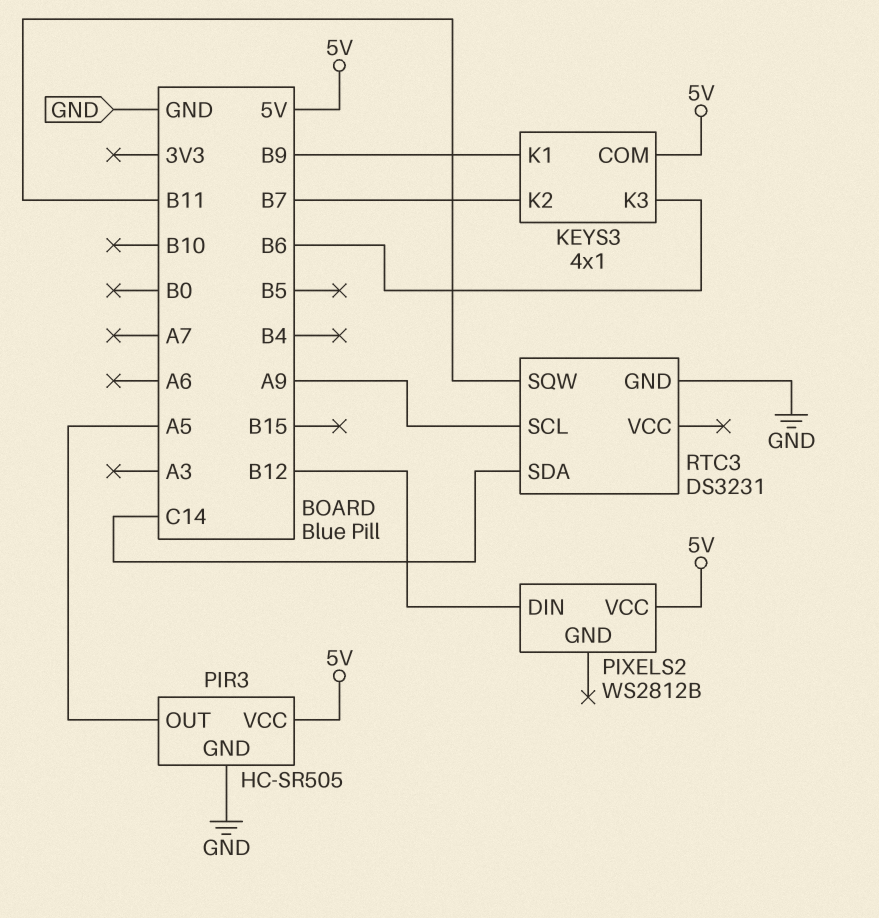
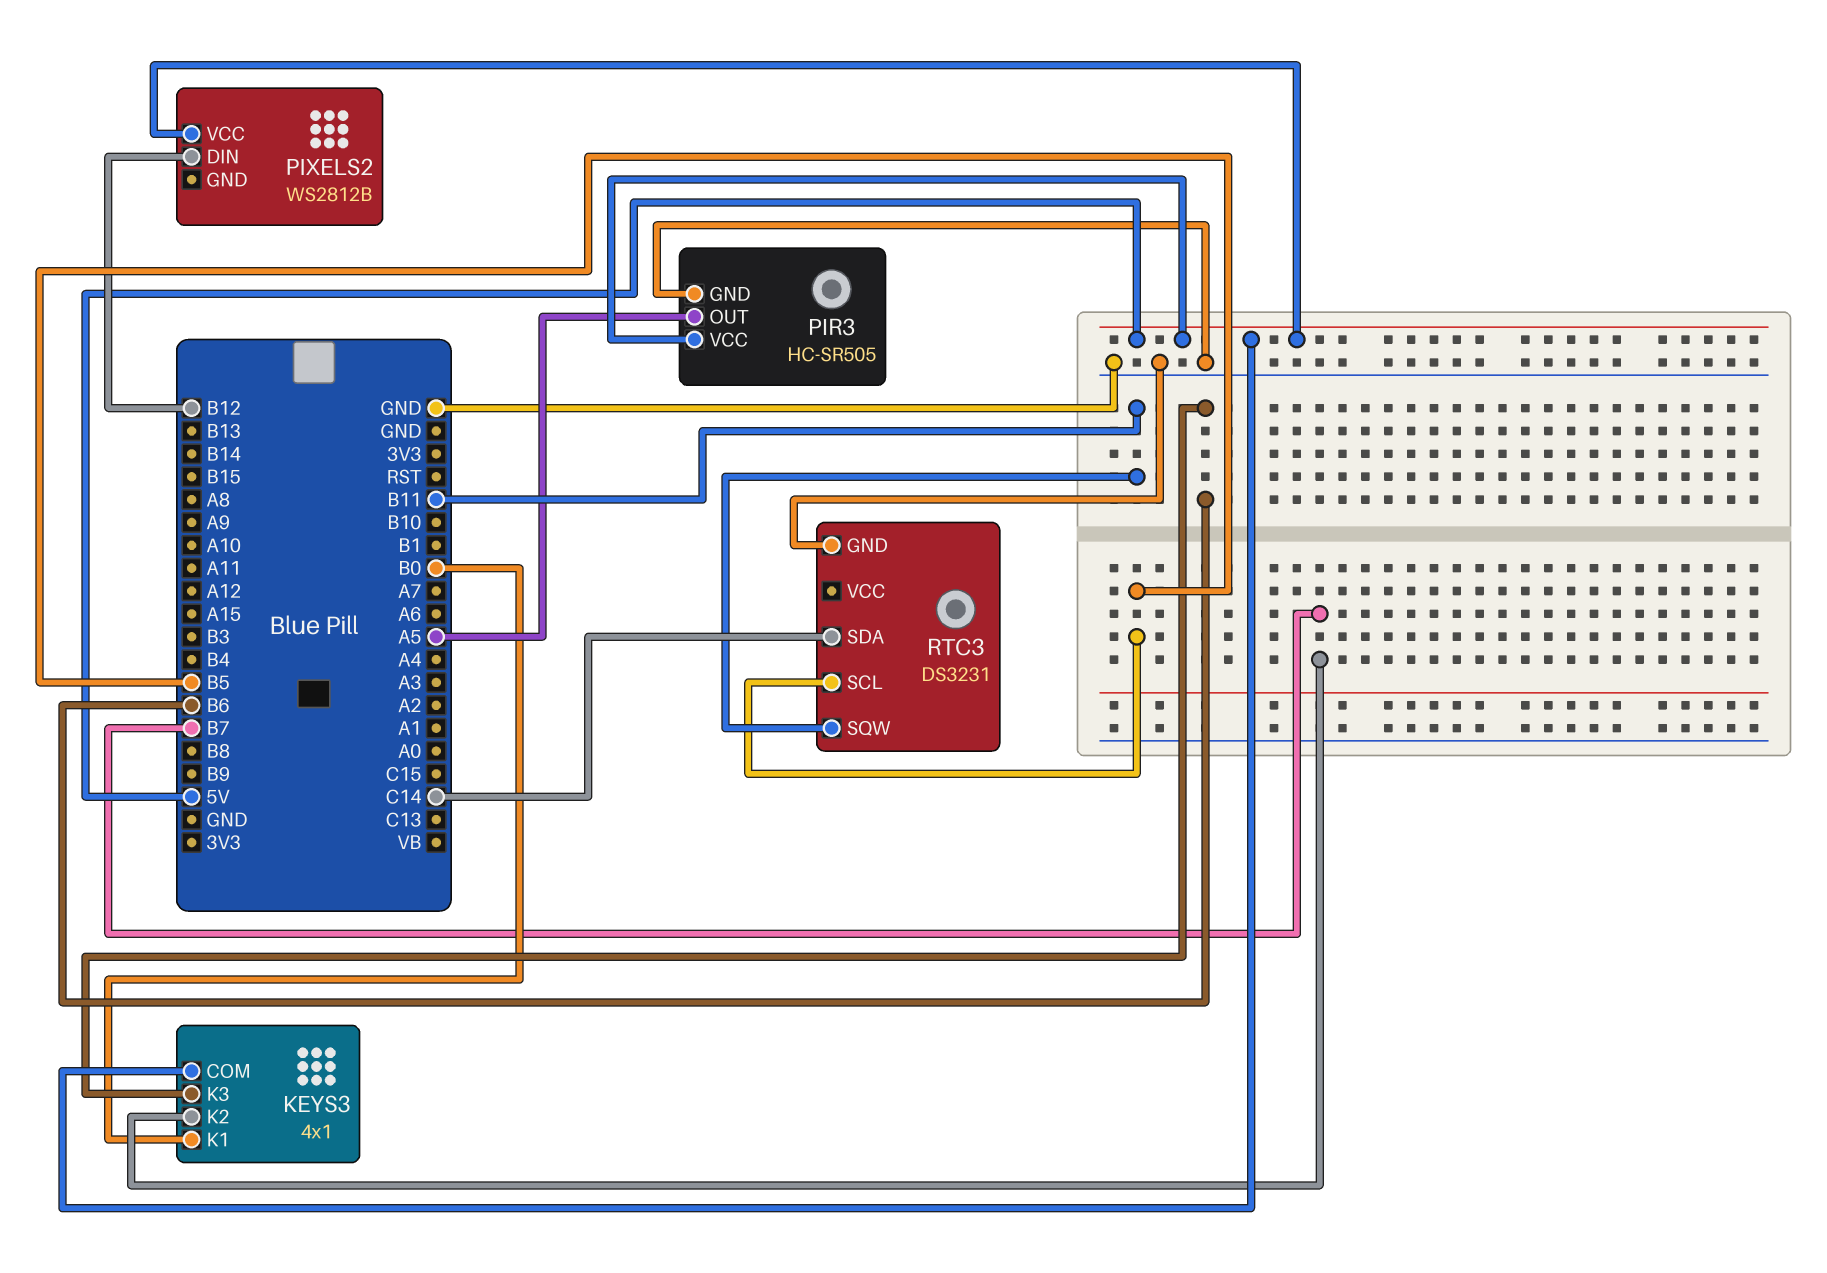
KEYS3 pin K1: B9 -> B0
RTC3 pin SCL: A9 -> B5

